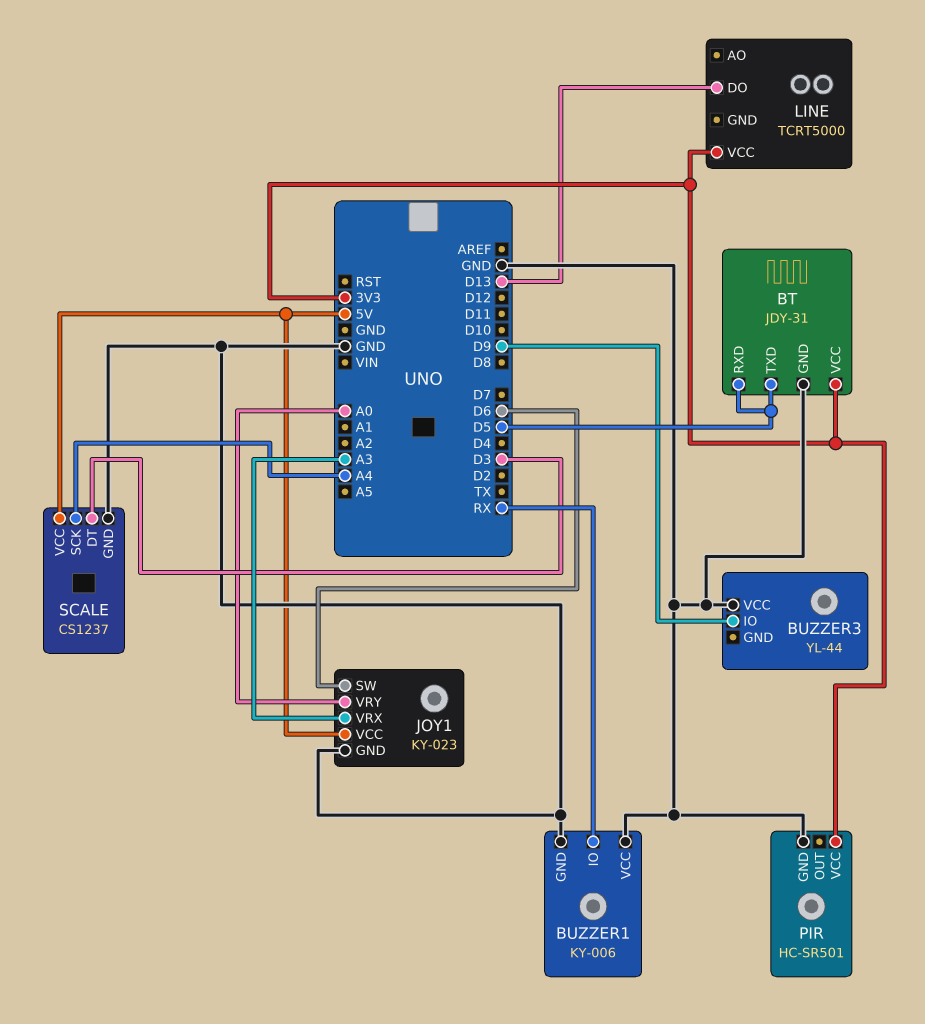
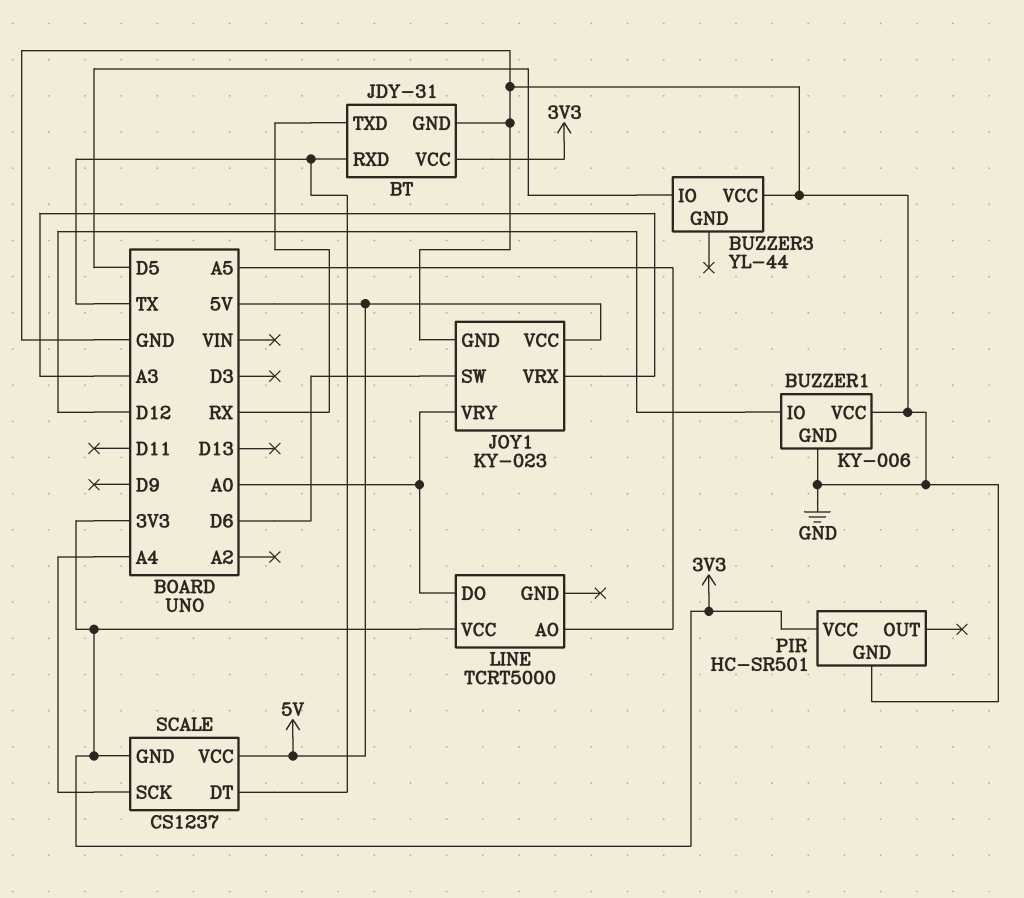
BT pin RXD: D5 -> TX
BT pin TXD: D5 -> RX
BUZZER1 pin IO: RX -> D12
BUZZER3 pin IO: D9 -> D5
LINE pin AO: none -> A5
LINE pin DO: D13 -> A0
SCALE pin DT: D3 -> TX
SCALE pin GND: GND -> 3V3

